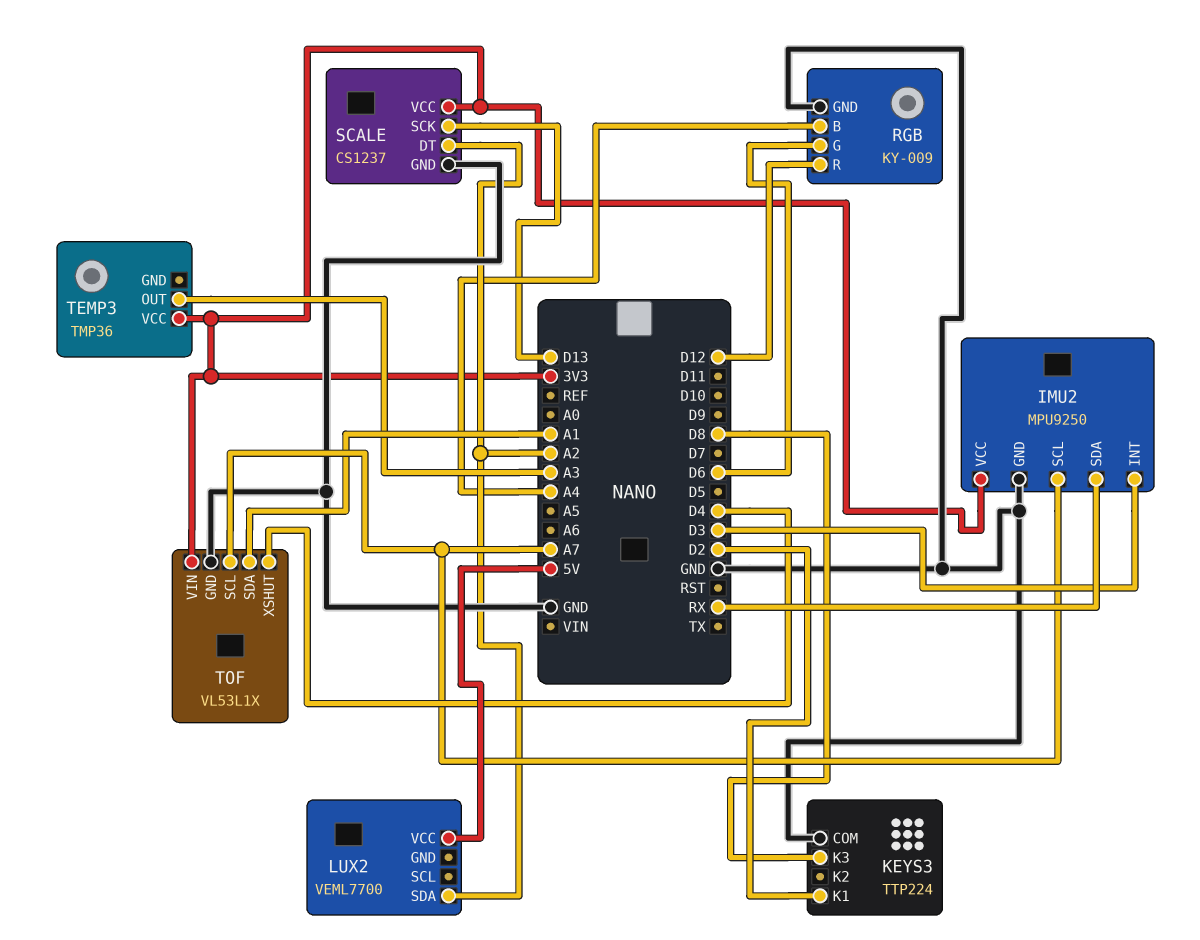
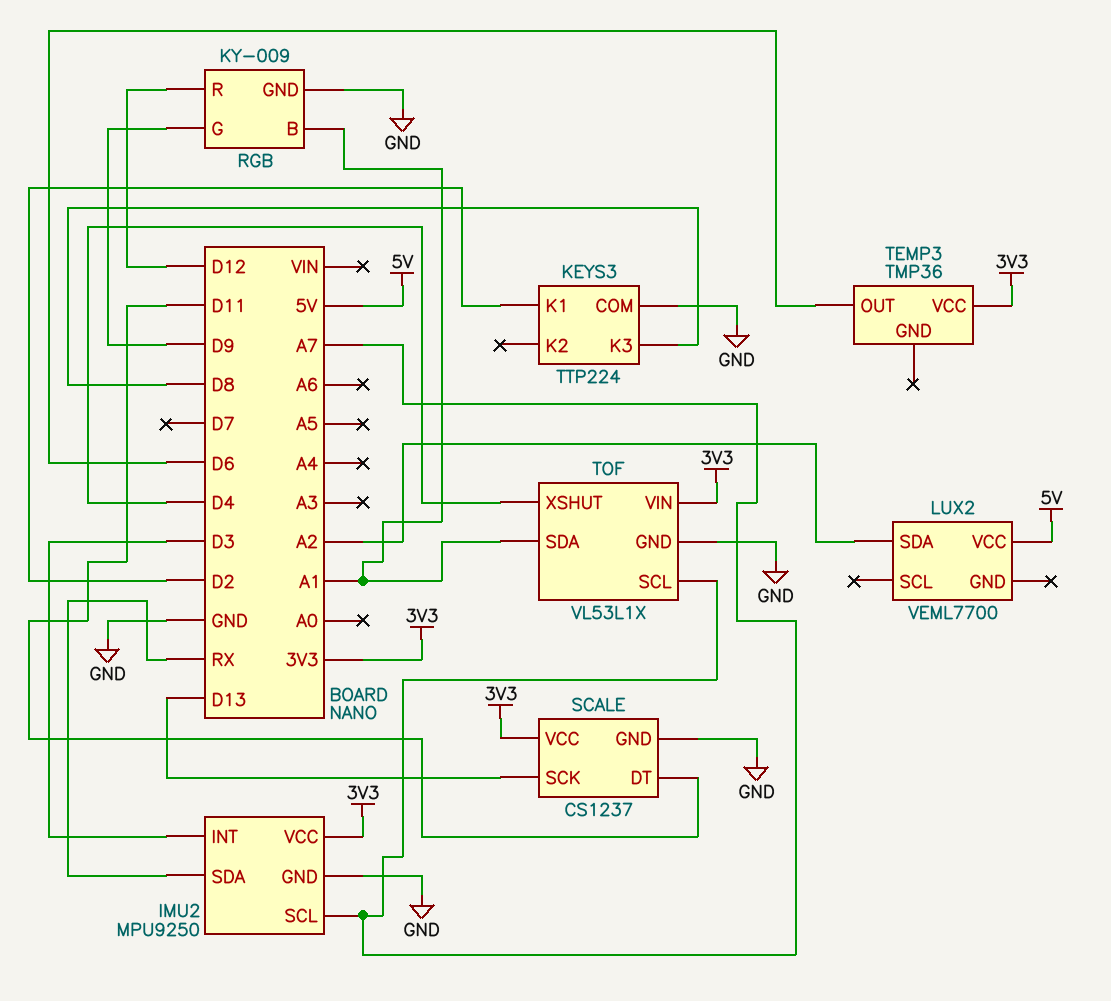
RGB pin B: A4 -> A1
RGB pin G: D6 -> D9
SCALE pin DT: A2 -> D11
TEMP3 pin OUT: A3 -> D6

